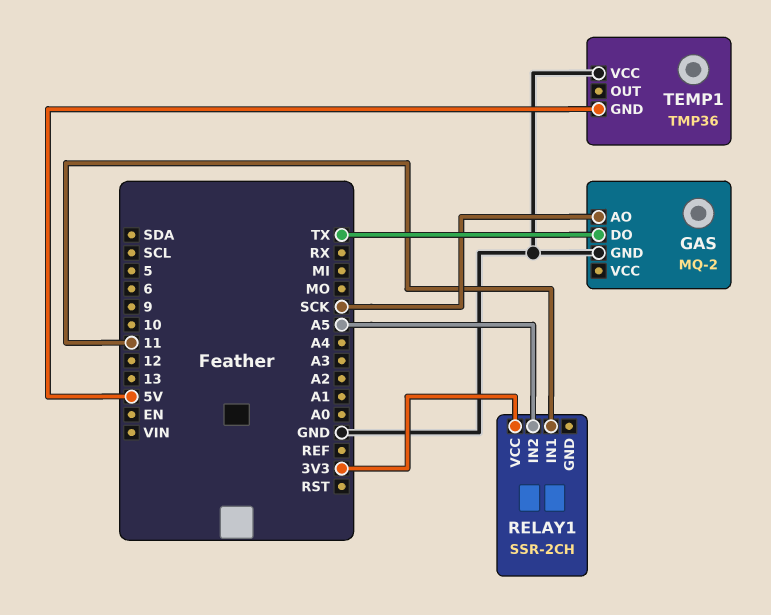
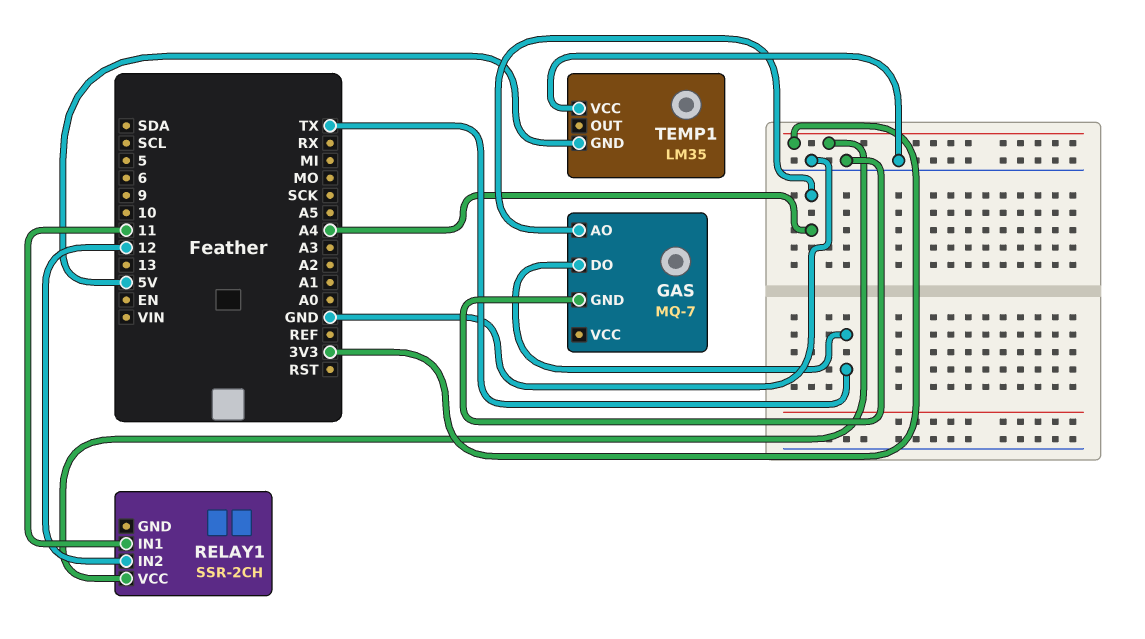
GAS: MQ-2 -> MQ-7
GAS pin AO: SCK -> A4
RELAY1 pin IN2: A5 -> 12
TEMP1: TMP36 -> LM35

